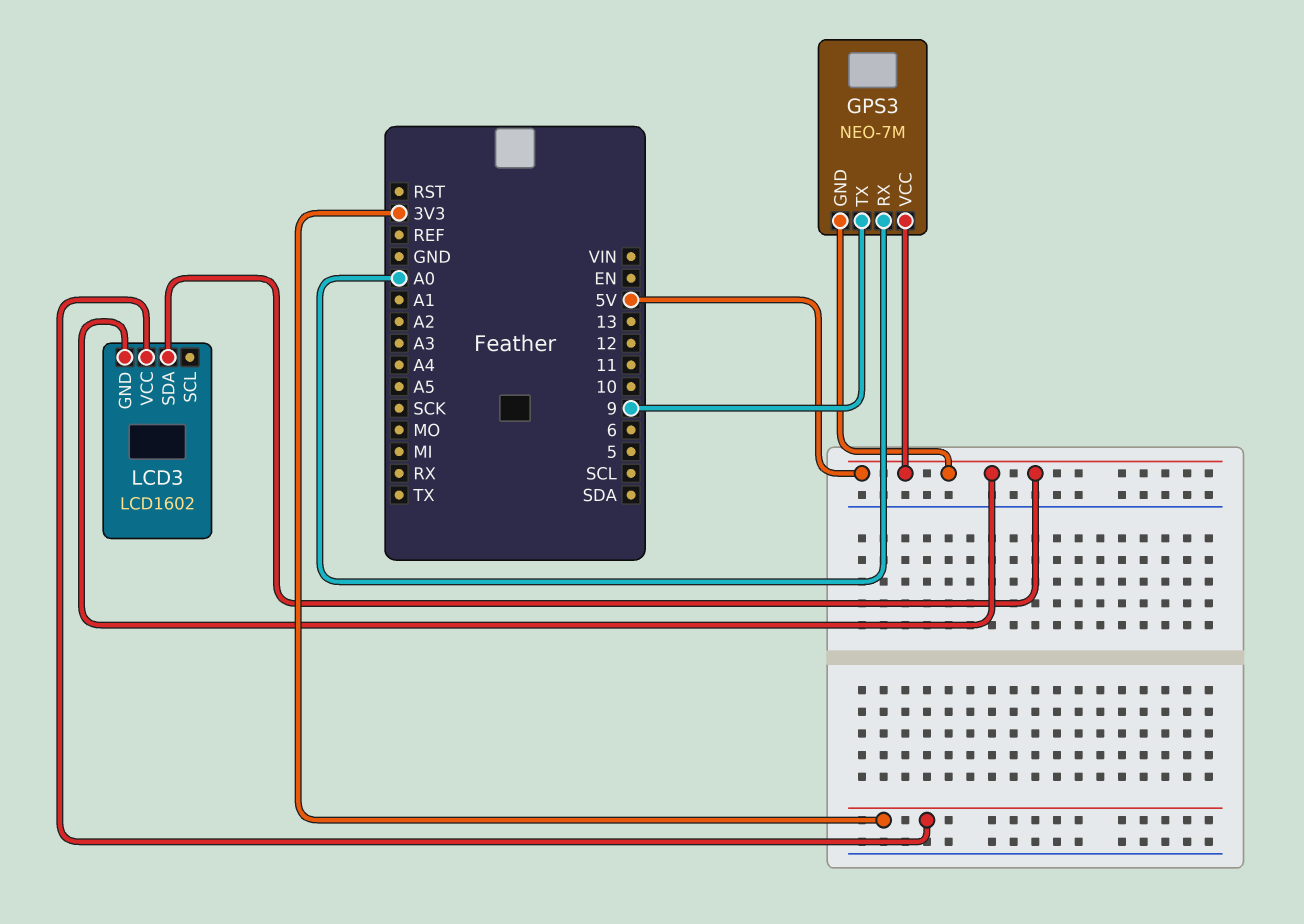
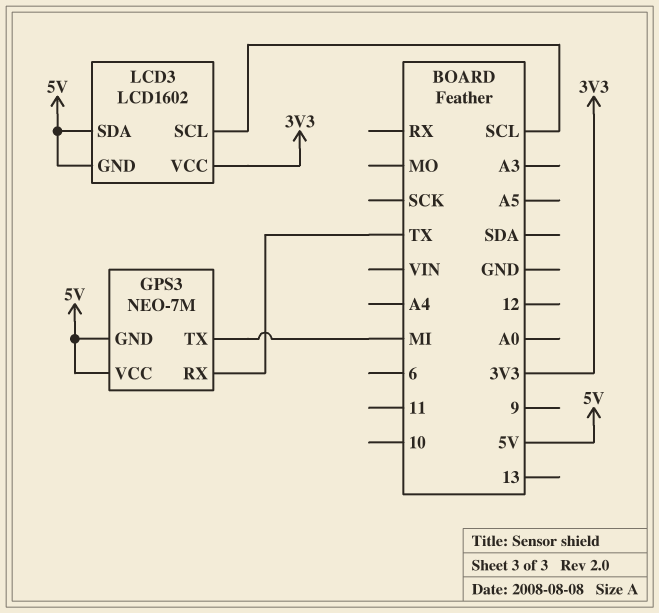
GPS3 pin RX: A0 -> TX
GPS3 pin TX: 9 -> MI
LCD3 pin SCL: none -> SCL

